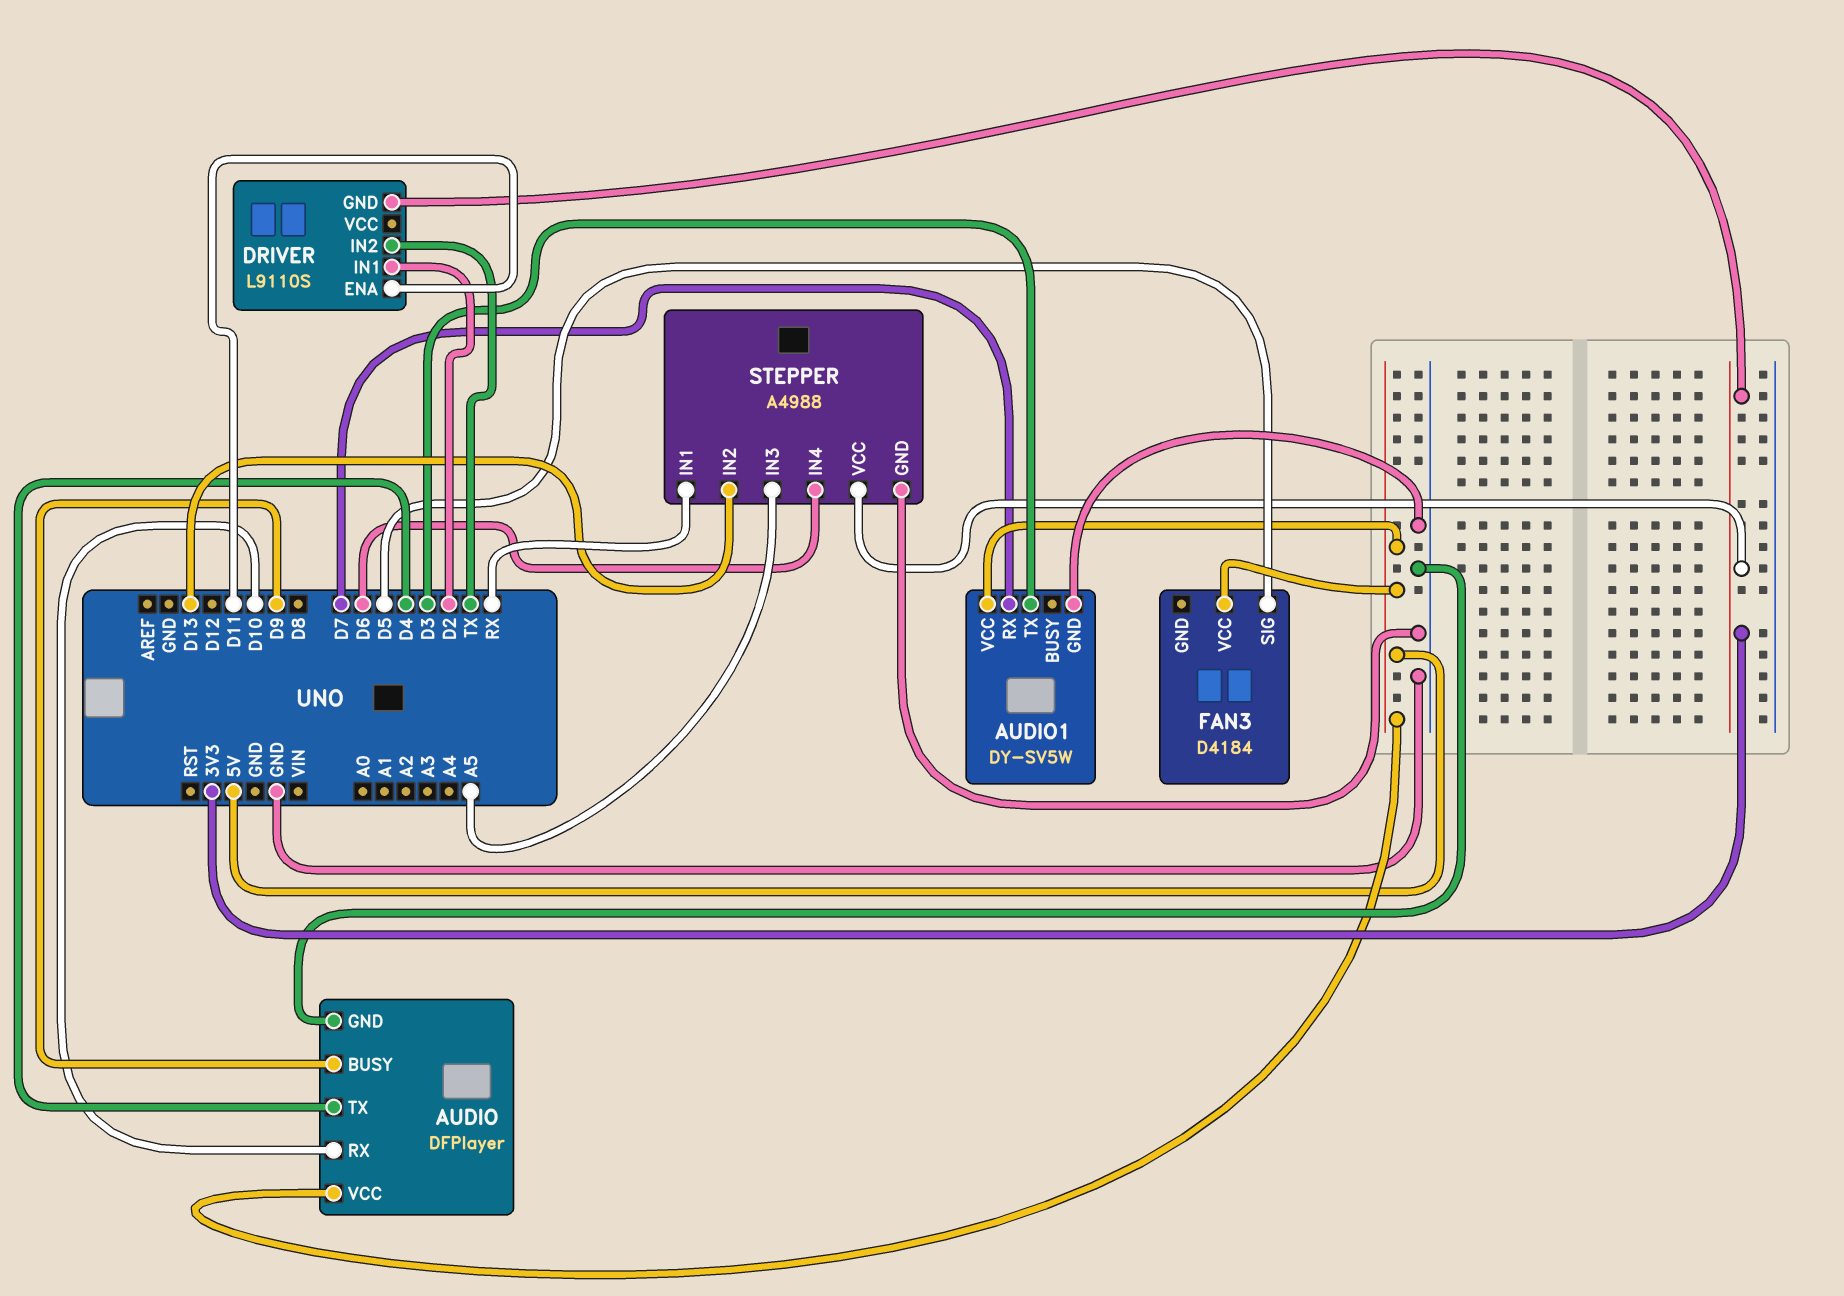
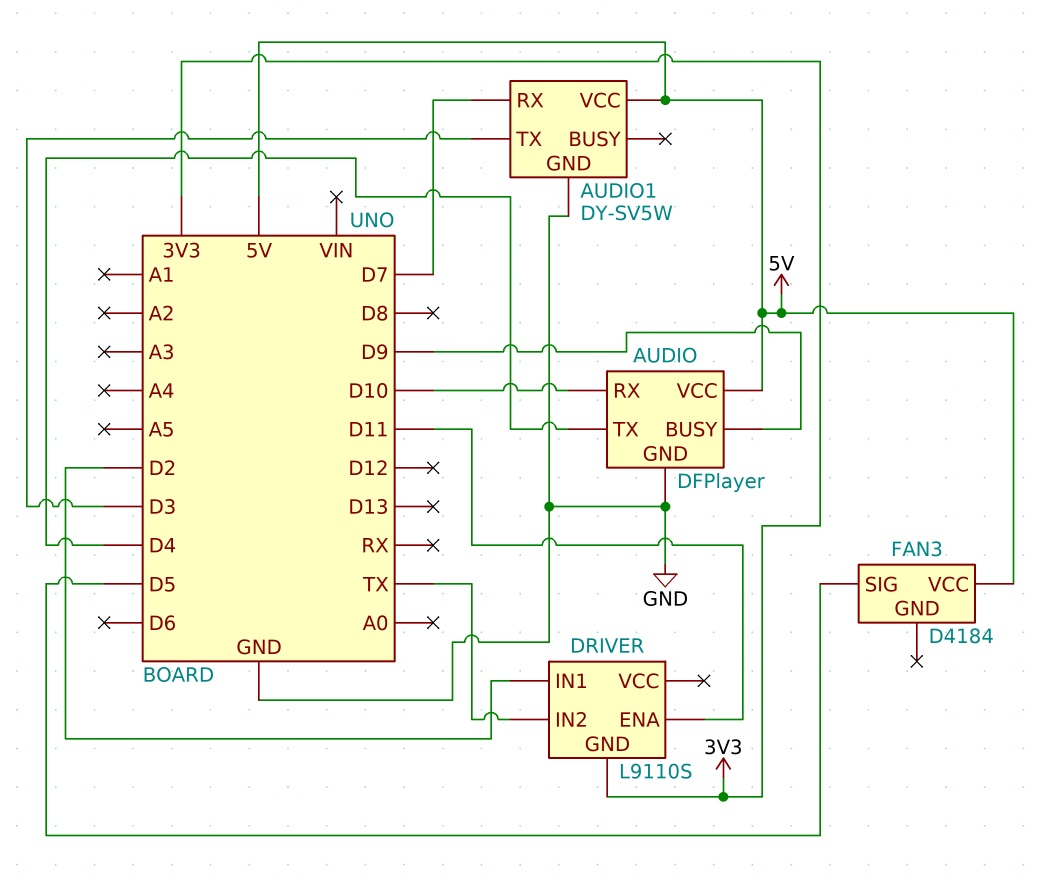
STEPPER: A4988 -> none
STEPPER pin GND: GND -> none
STEPPER pin IN1: RX -> none
STEPPER pin IN2: D13 -> none
STEPPER pin IN3: A5 -> none
STEPPER pin IN4: D6 -> none
STEPPER pin VCC: 3V3 -> none

